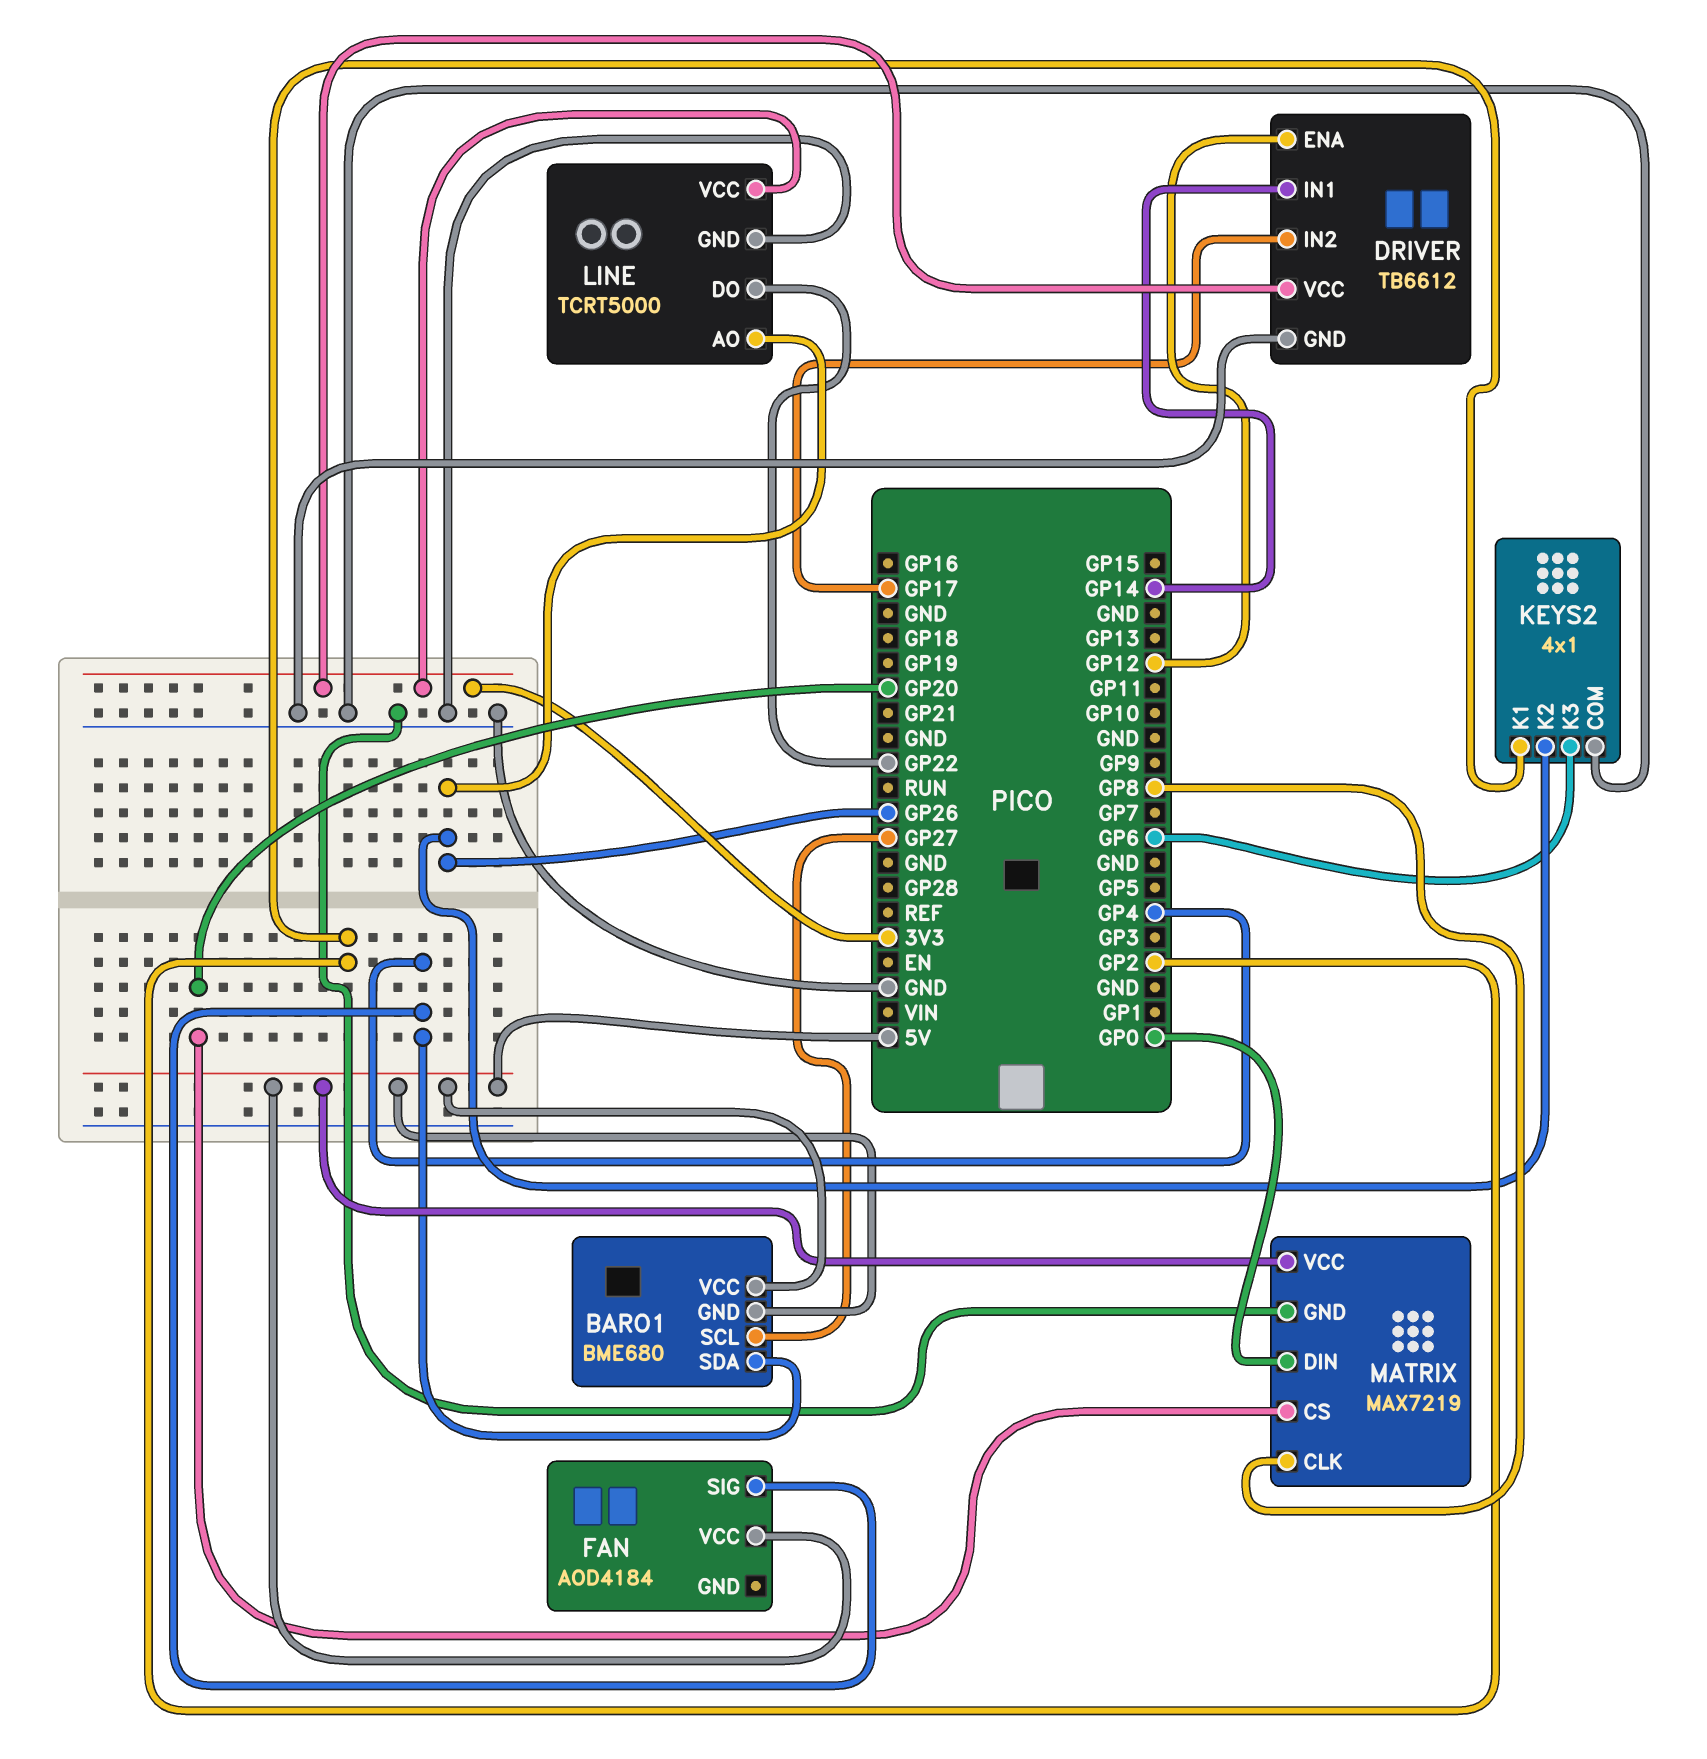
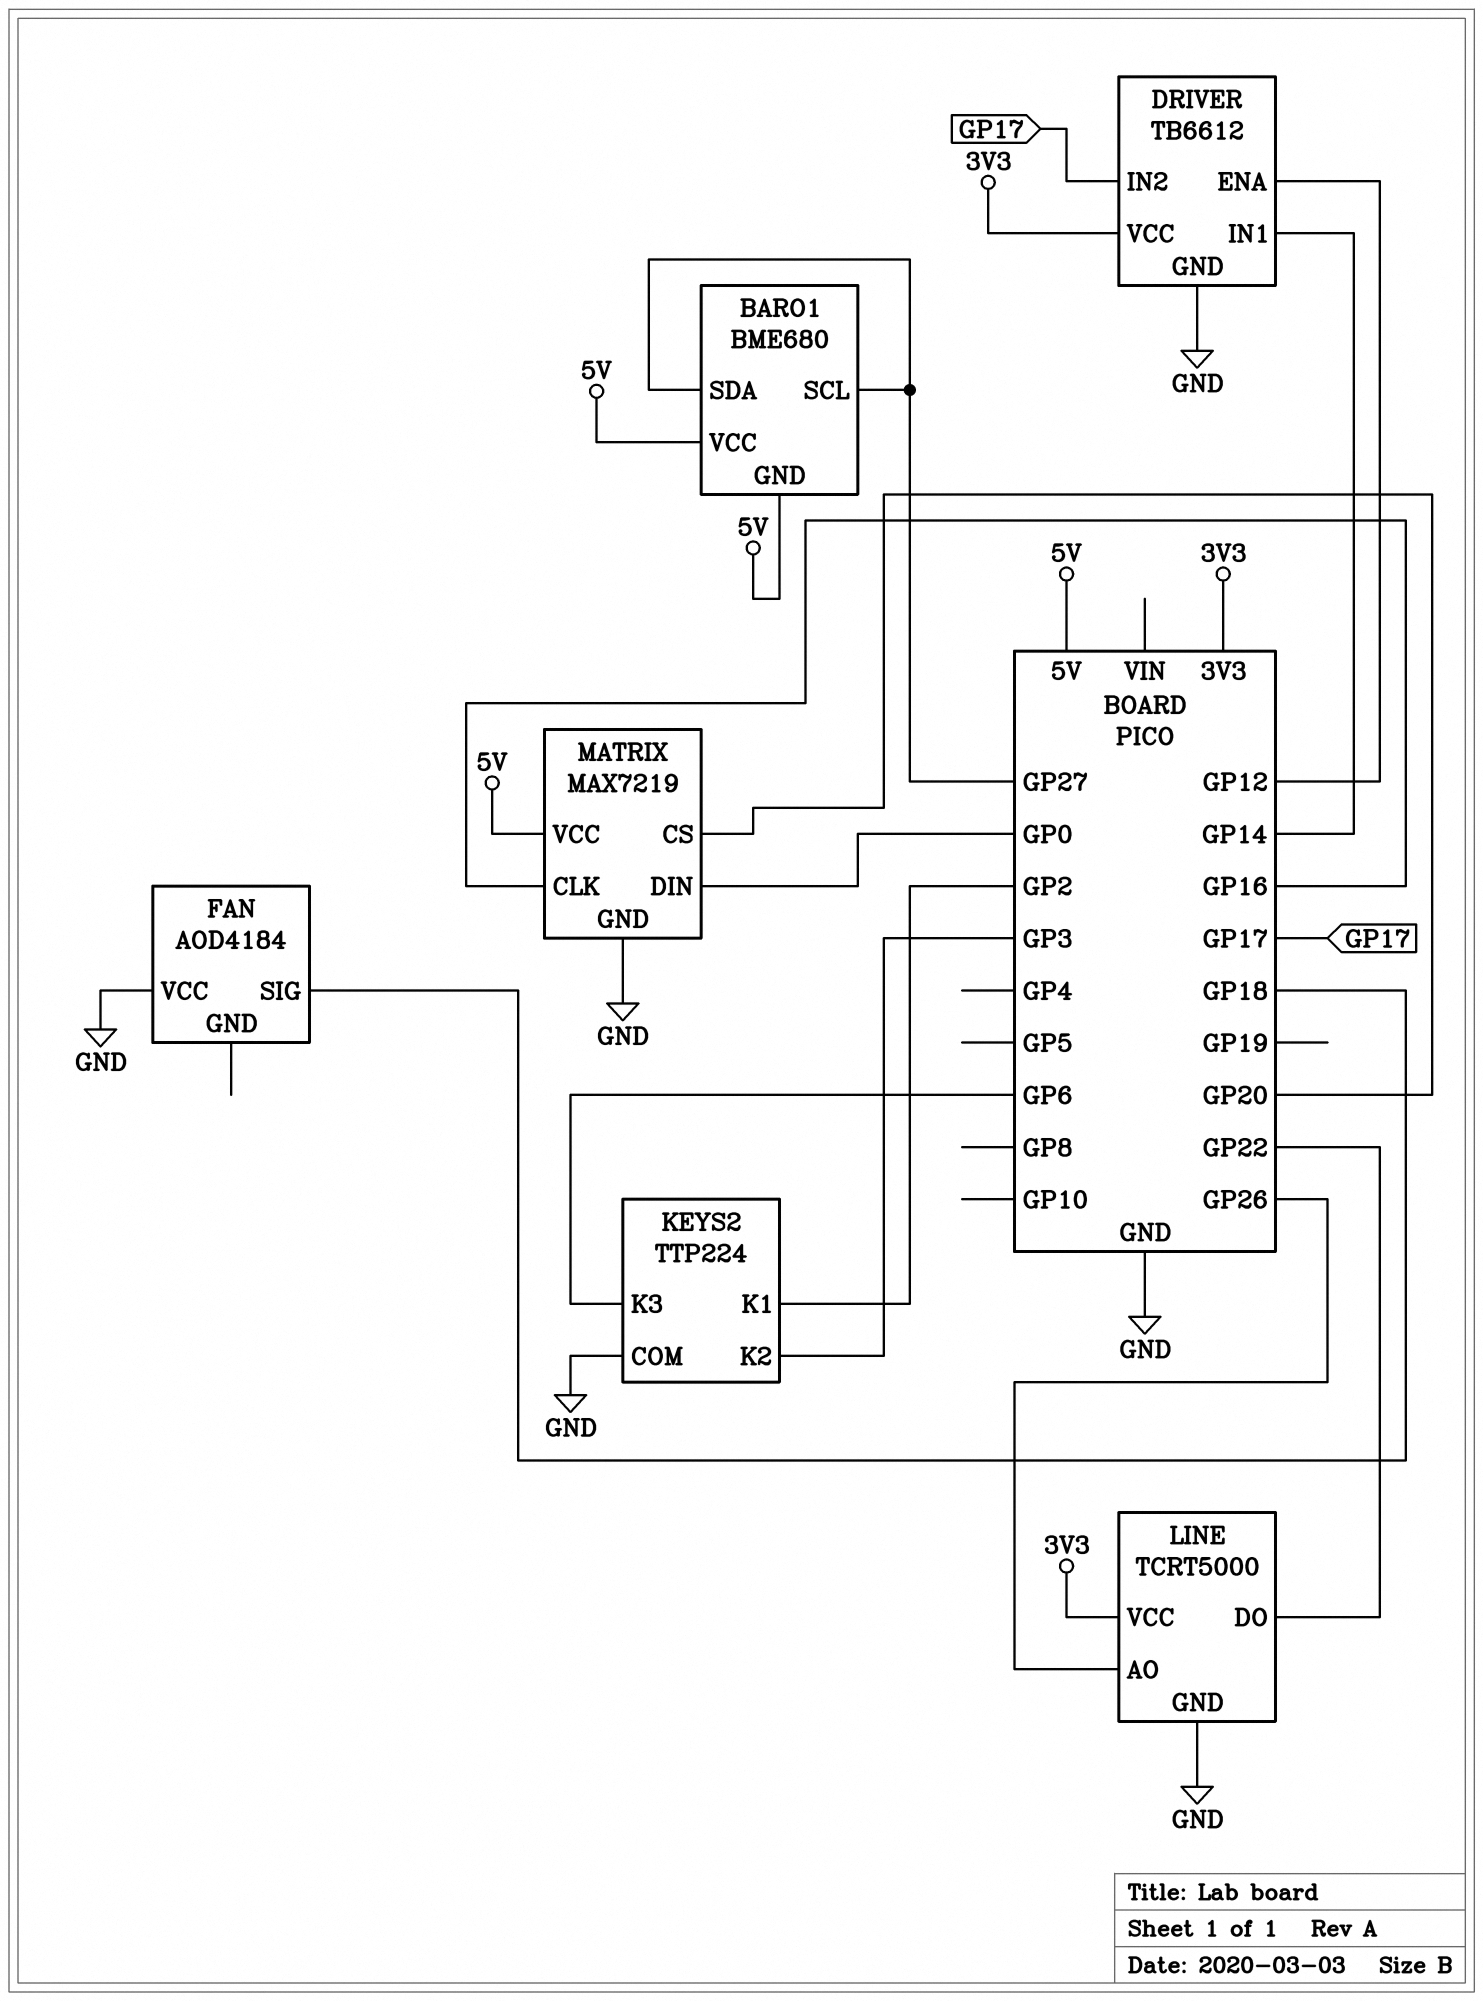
BARO1 pin SDA: GP4 -> GP27
FAN pin SIG: GP4 -> GP18
FAN pin VCC: 5V -> GND
KEYS2: 4x1 -> TTP224
KEYS2 pin K2: GP26 -> GP3
MATRIX pin CLK: GP8 -> GP16

